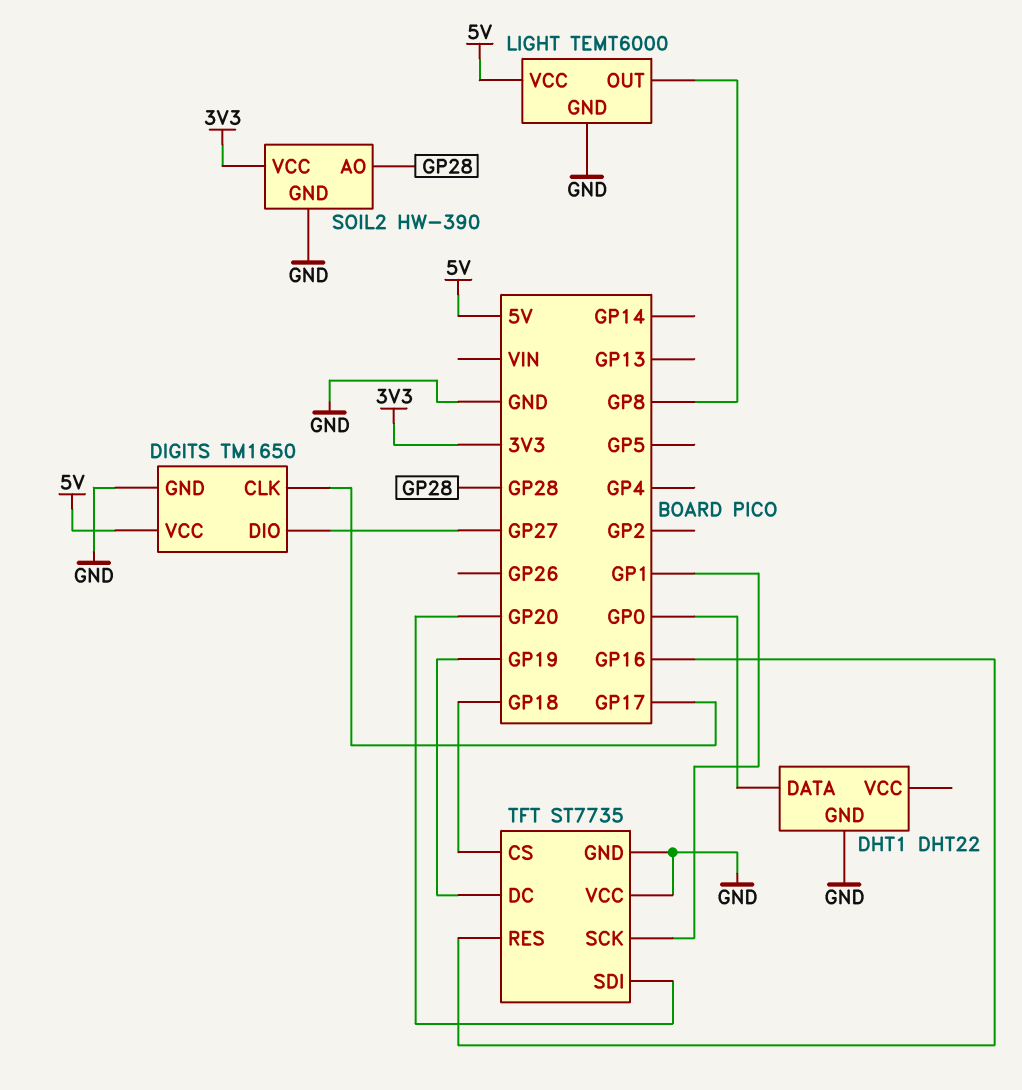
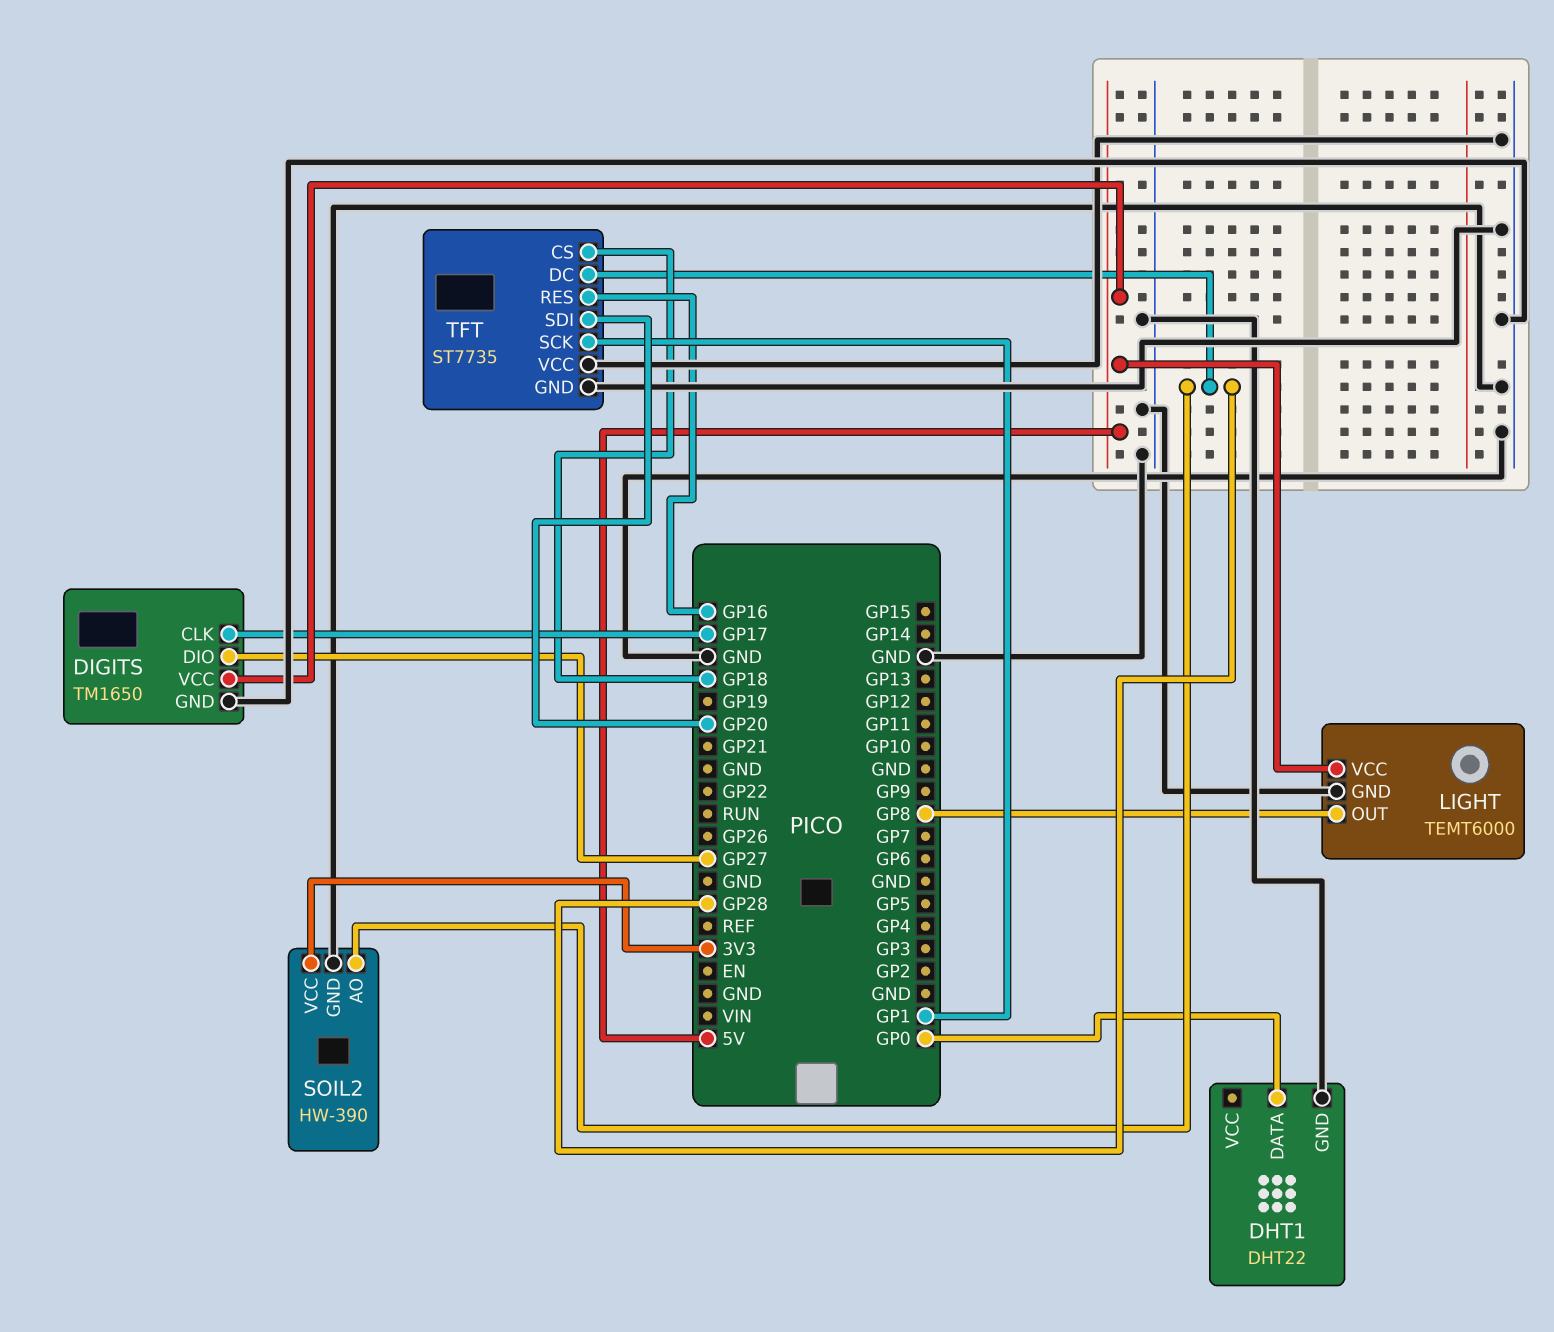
TFT pin DC: GP19 -> GP28

